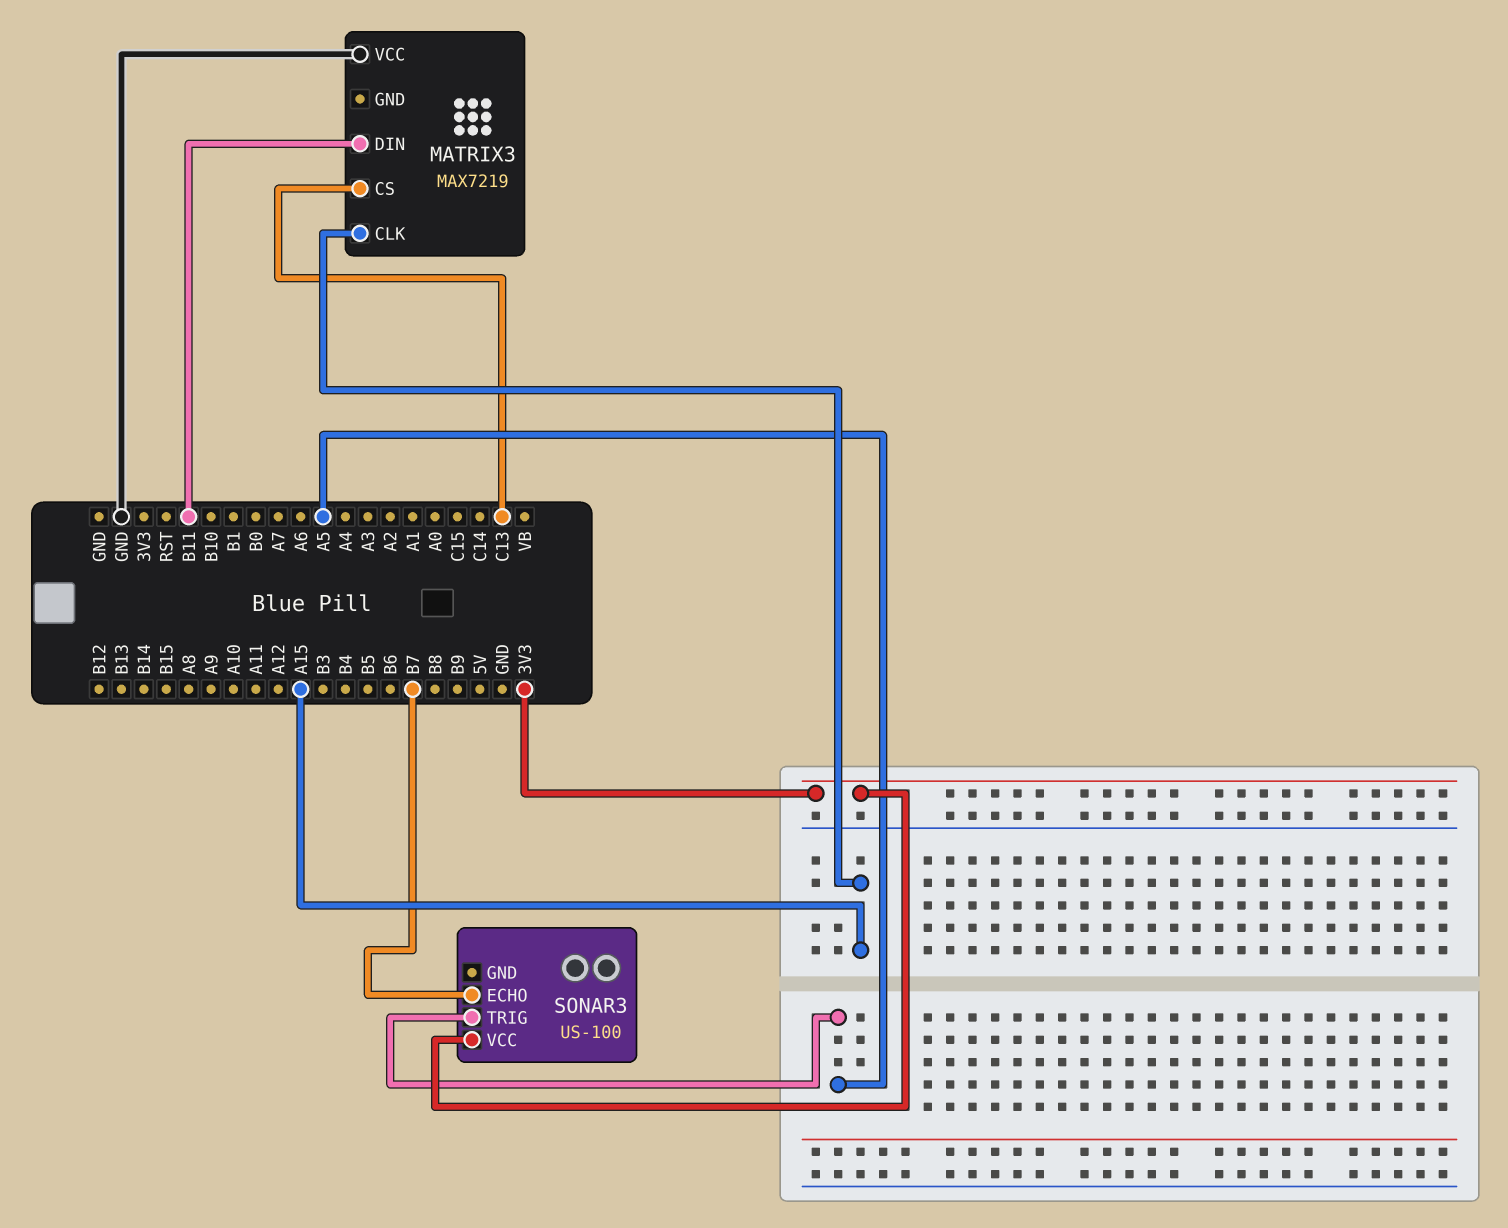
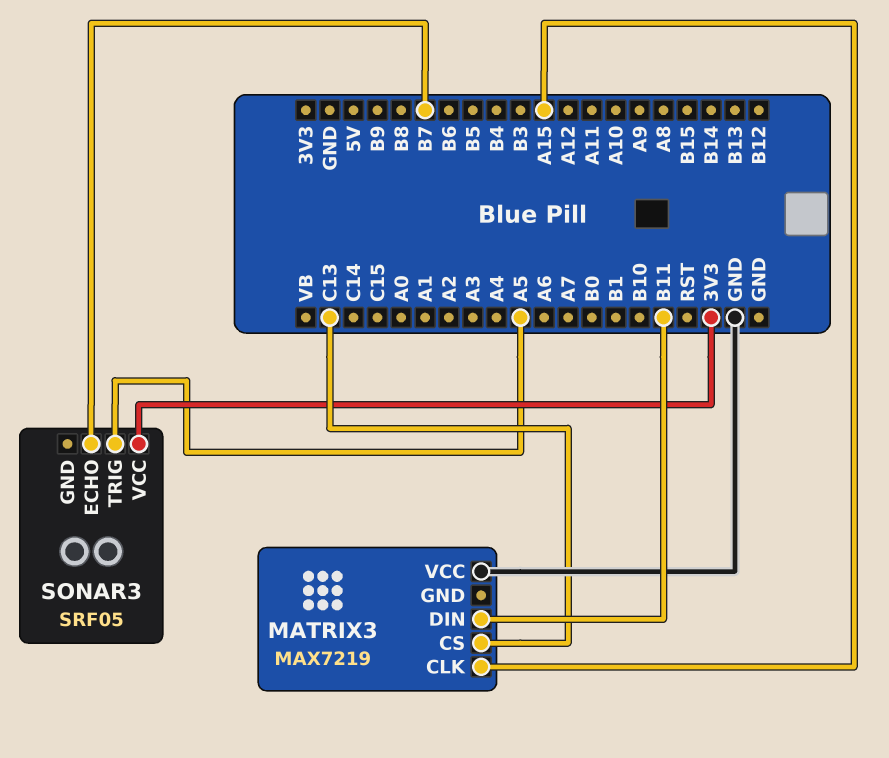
SONAR3: US-100 -> SRF05

